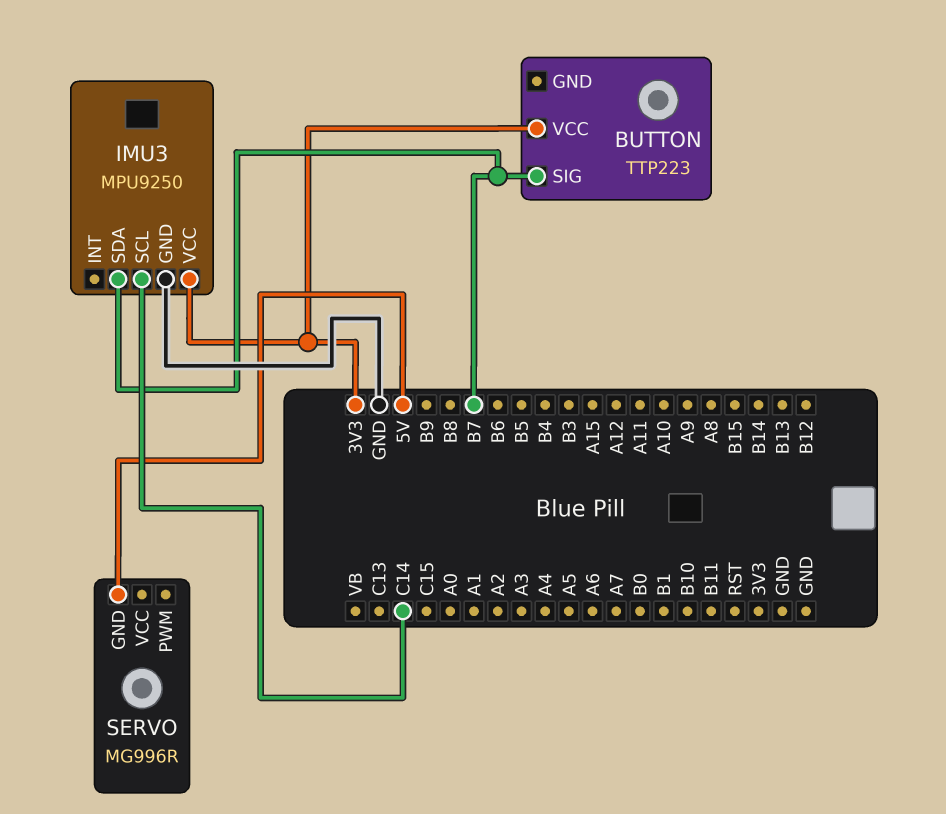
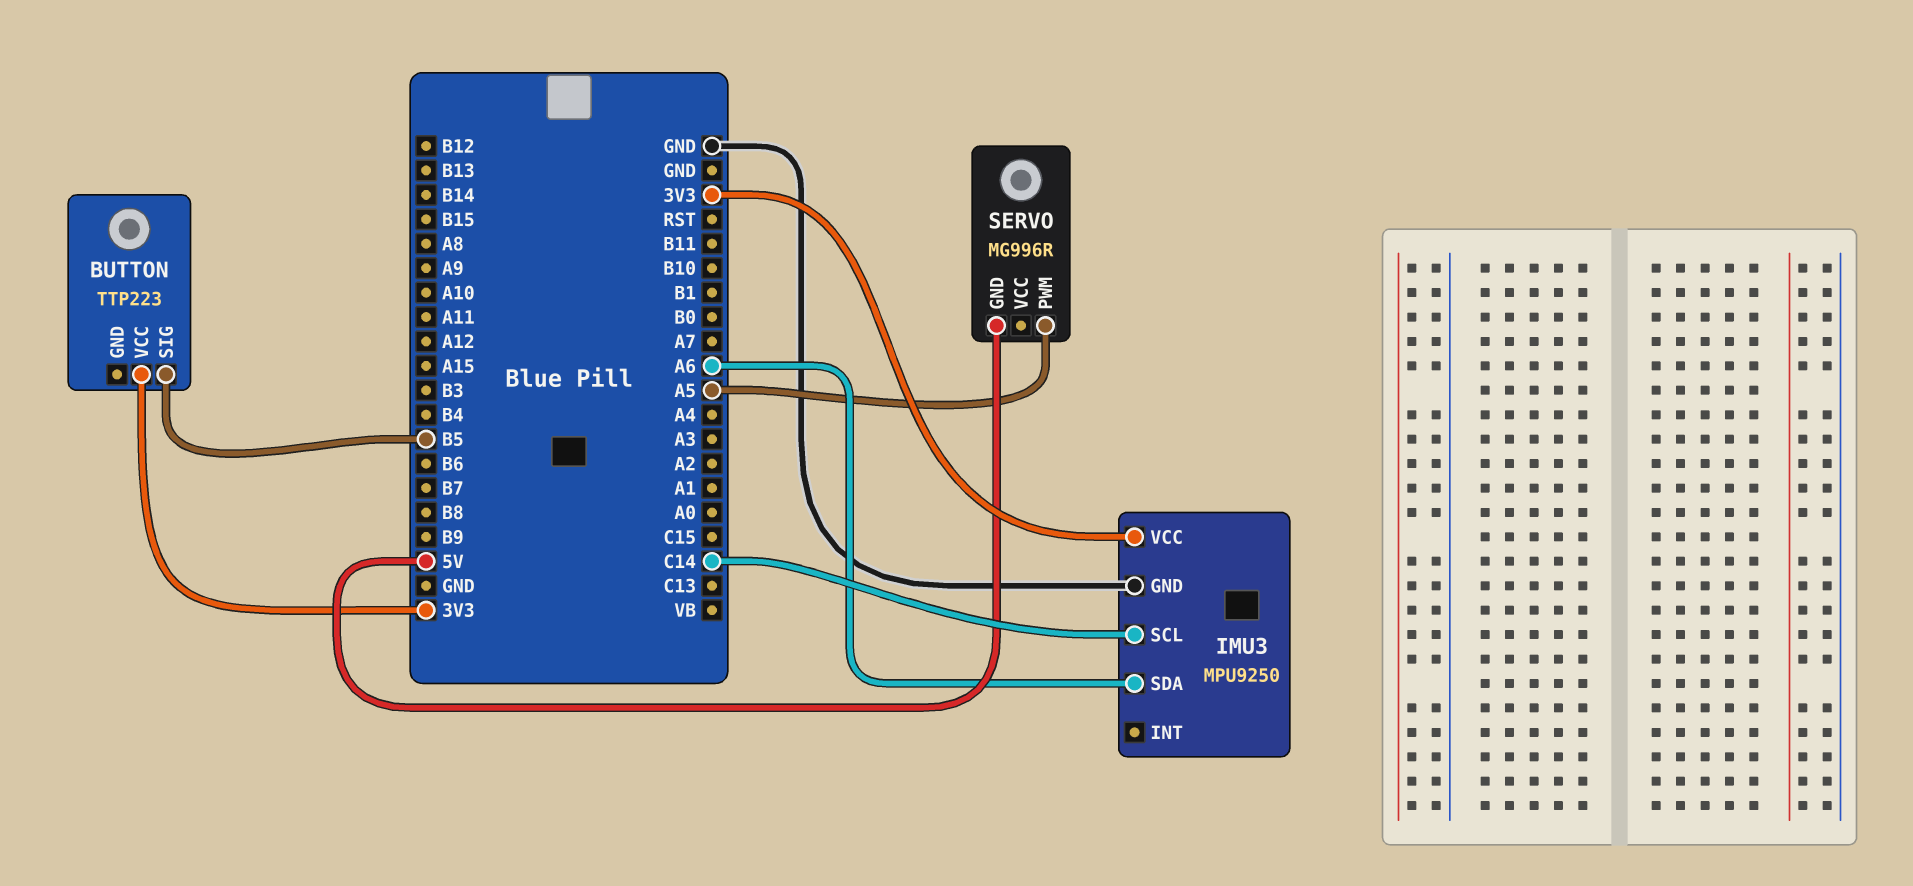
BUTTON pin SIG: B7 -> B5
IMU3 pin SDA: B7 -> A6
SERVO pin PWM: none -> A5

